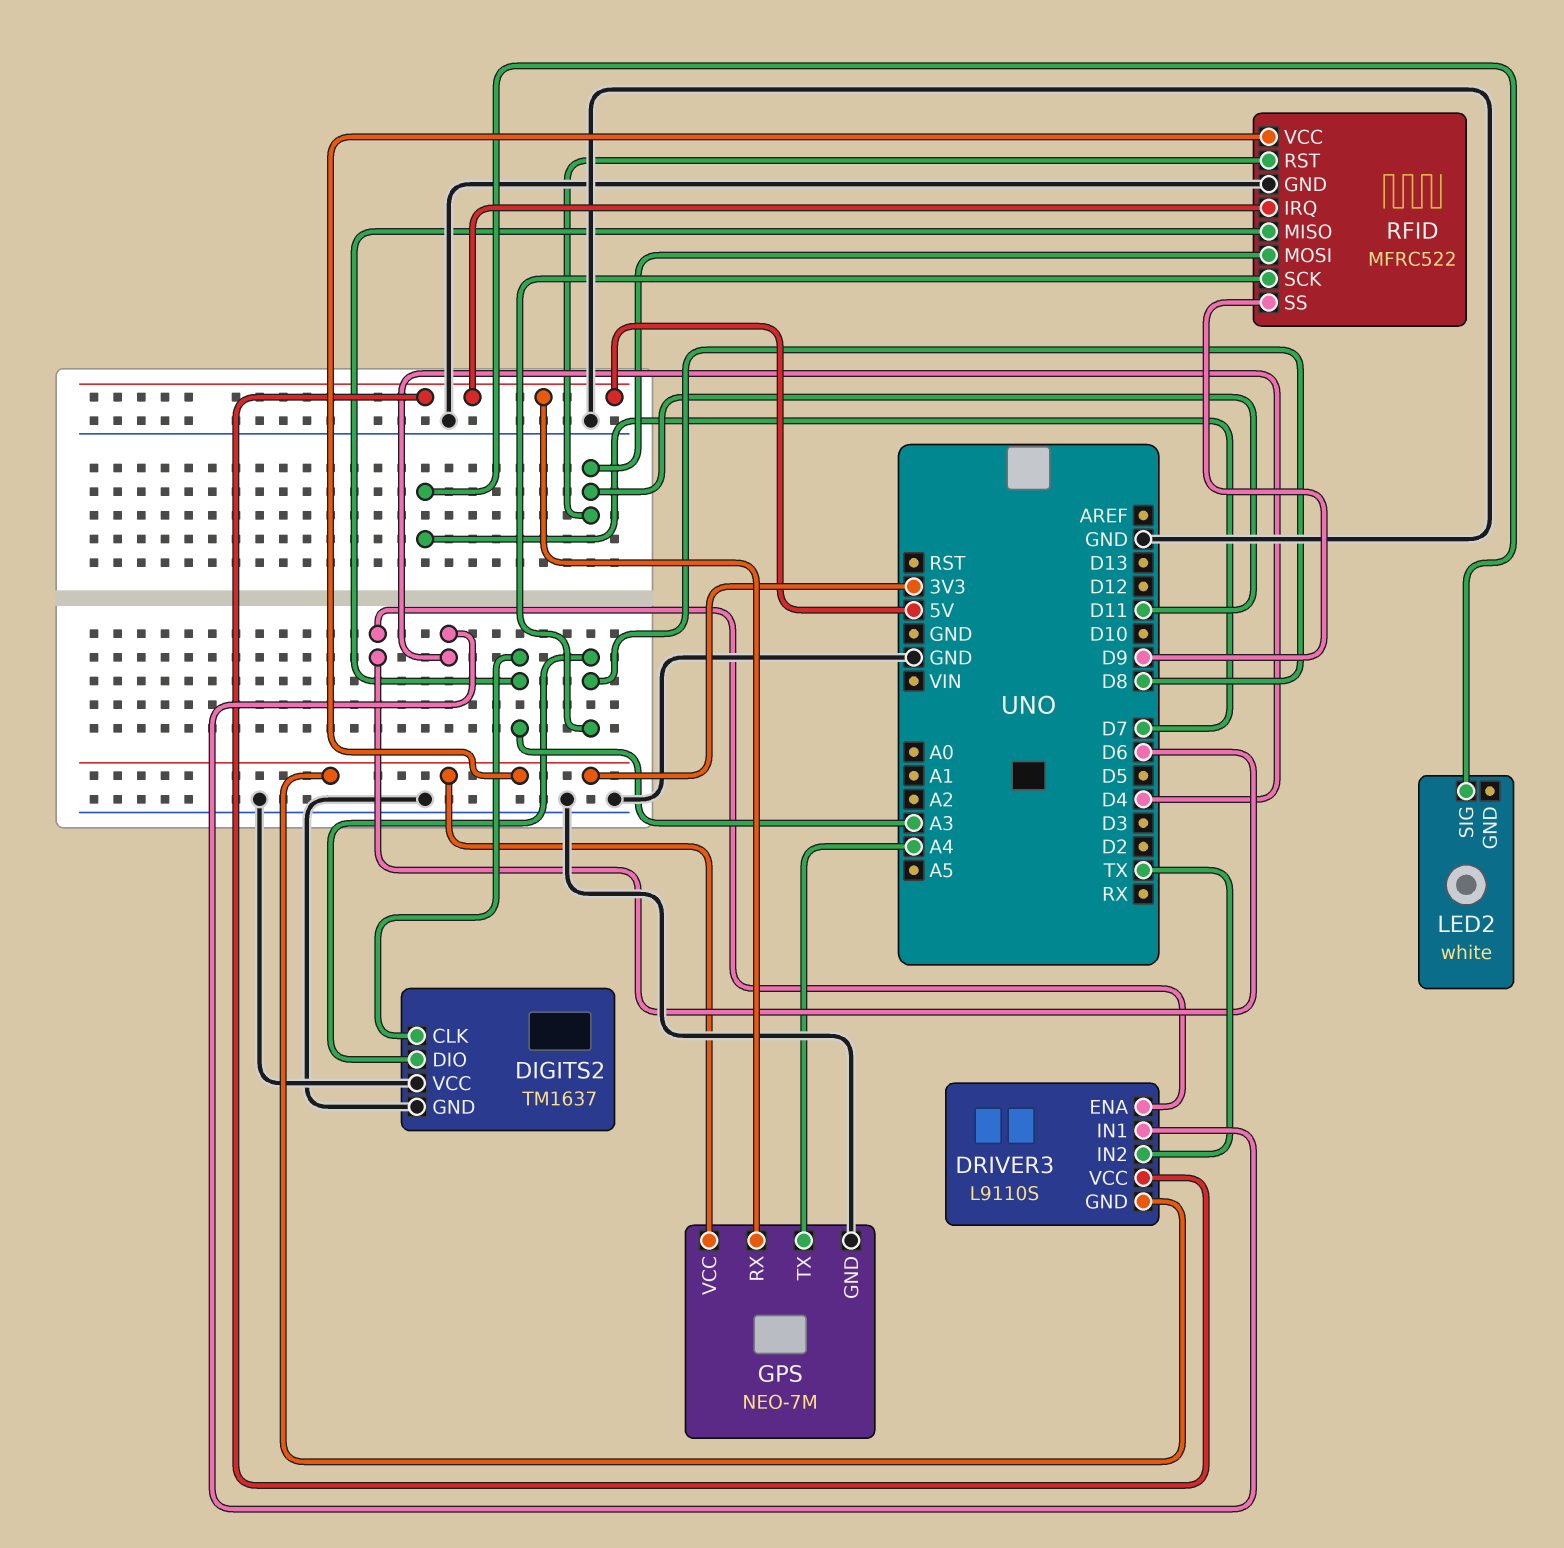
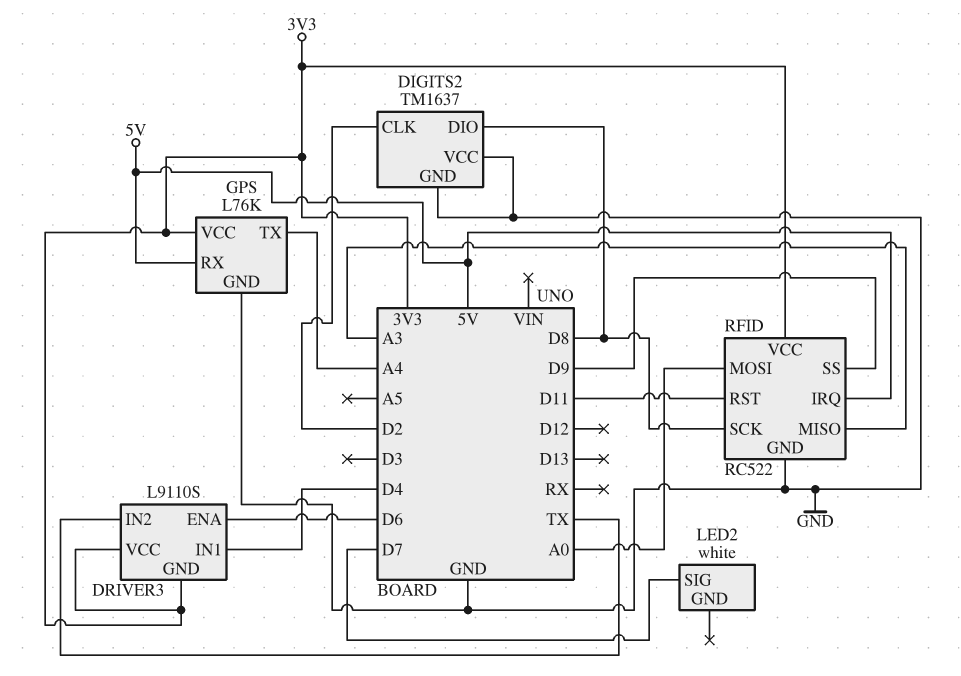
DIGITS2 pin CLK: A3 -> D2
DRIVER3 pin VCC: 5V -> 3V3
GPS: NEO-7M -> L76K
RFID: MFRC522 -> RC522
RFID pin MOSI: D11 -> A0

